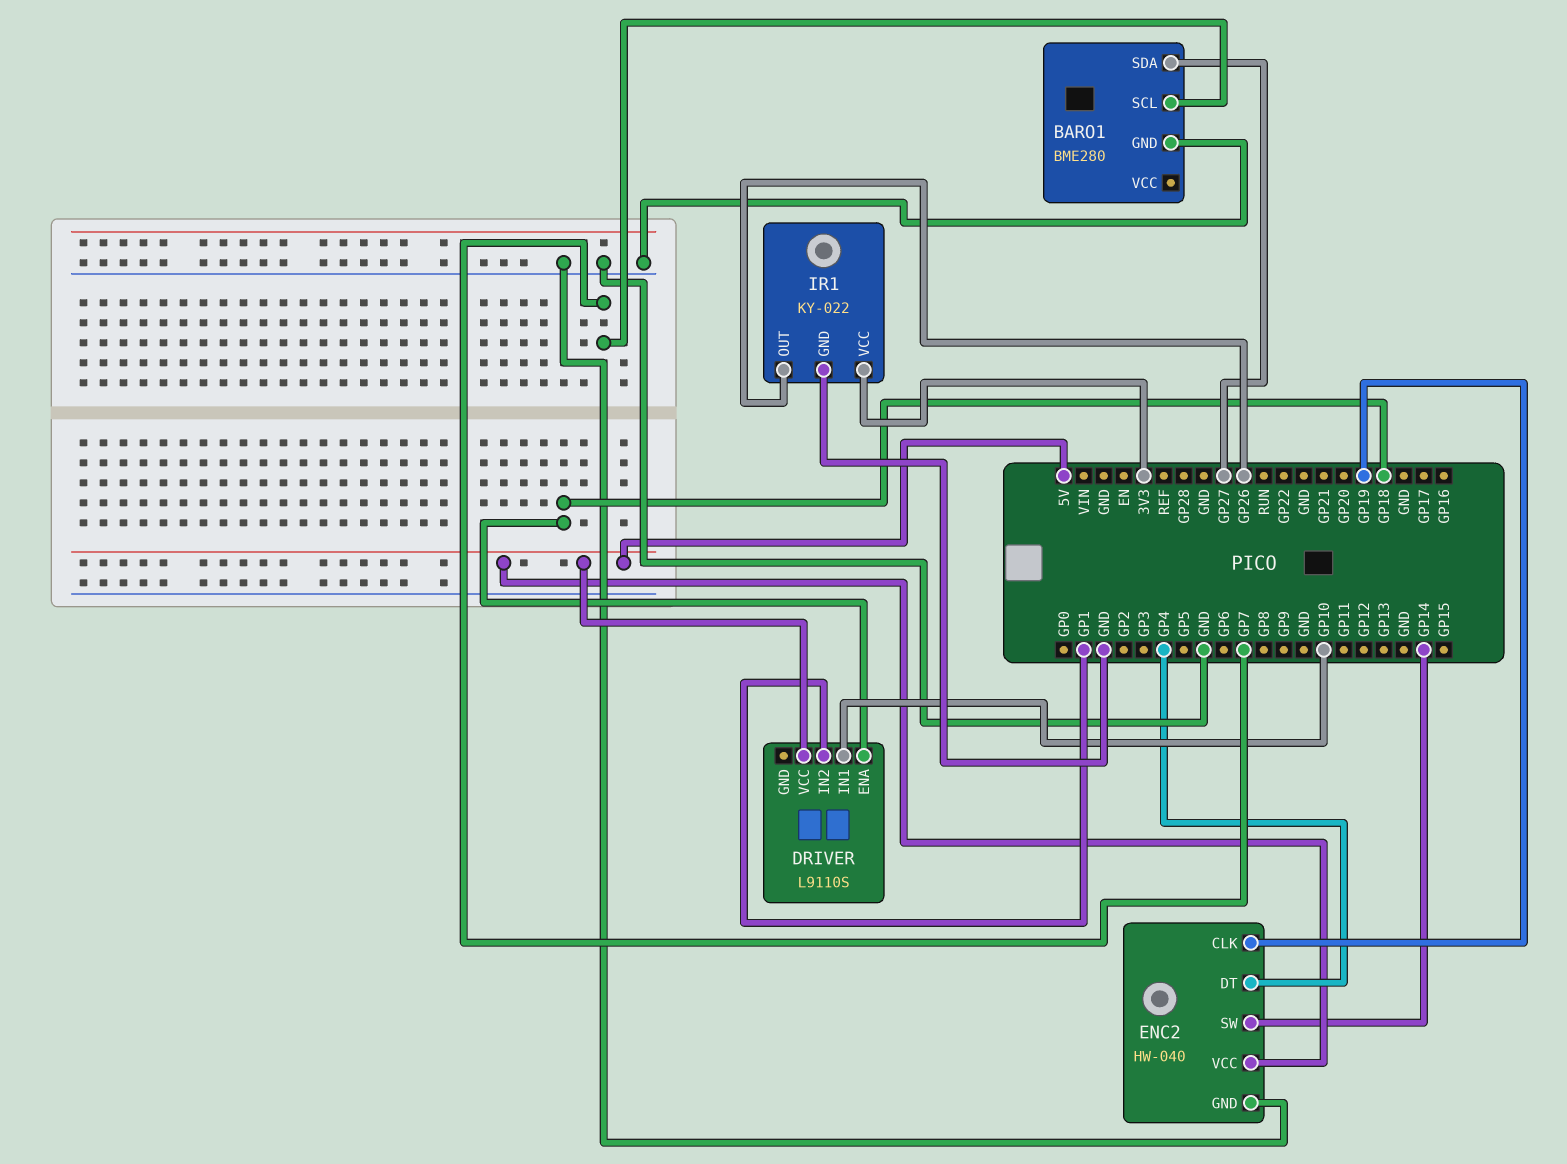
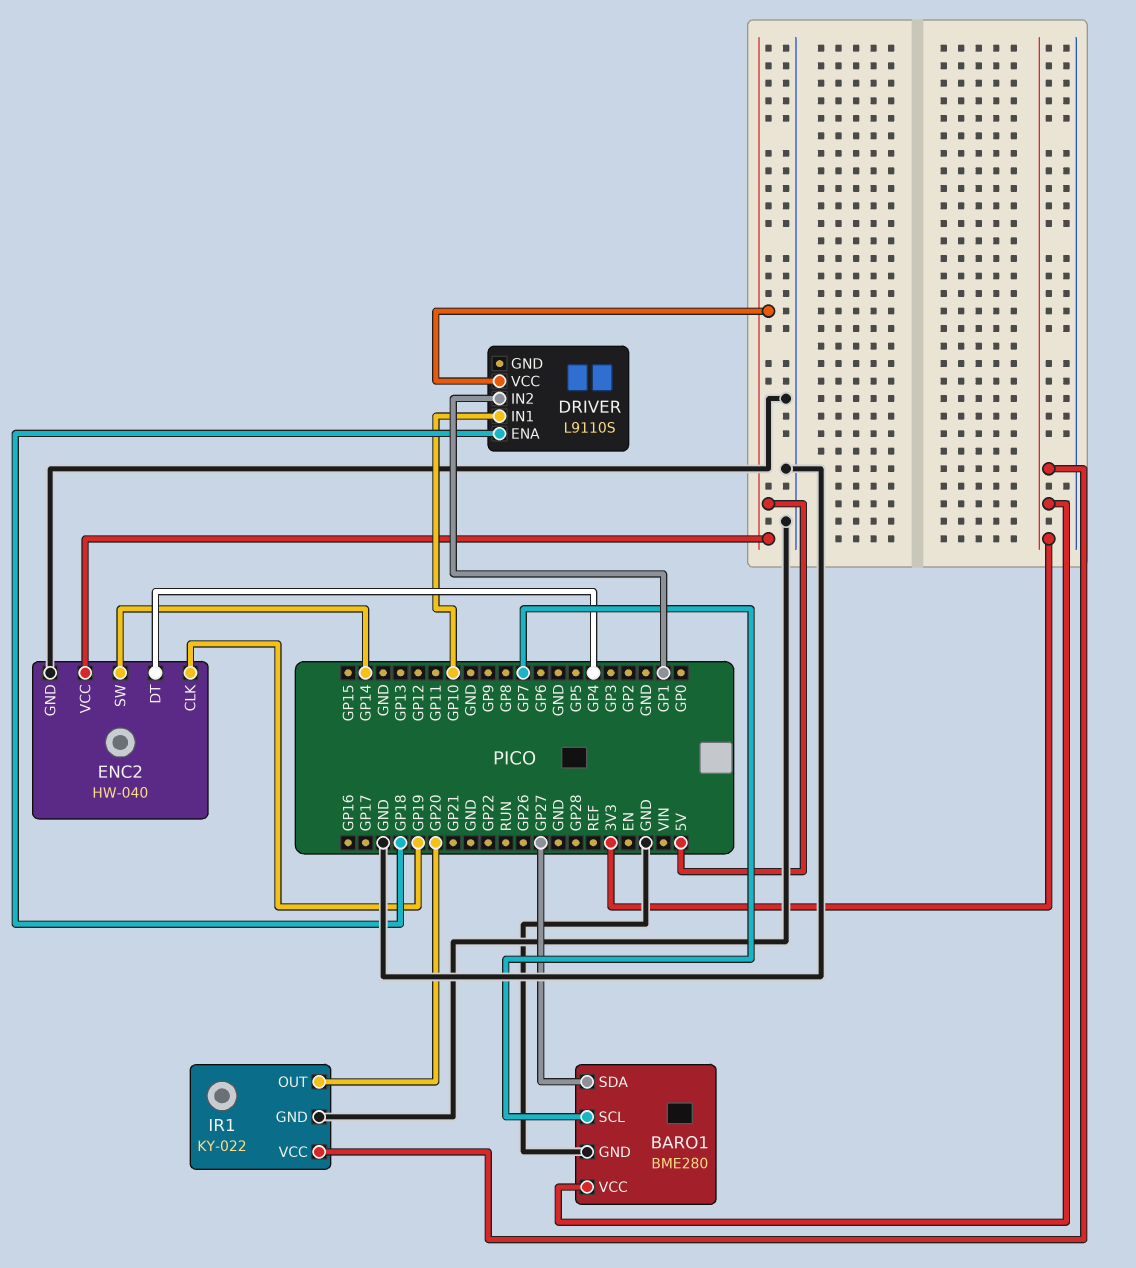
BARO1 pin VCC: none -> 3V3
IR1 pin OUT: GP26 -> GP20

